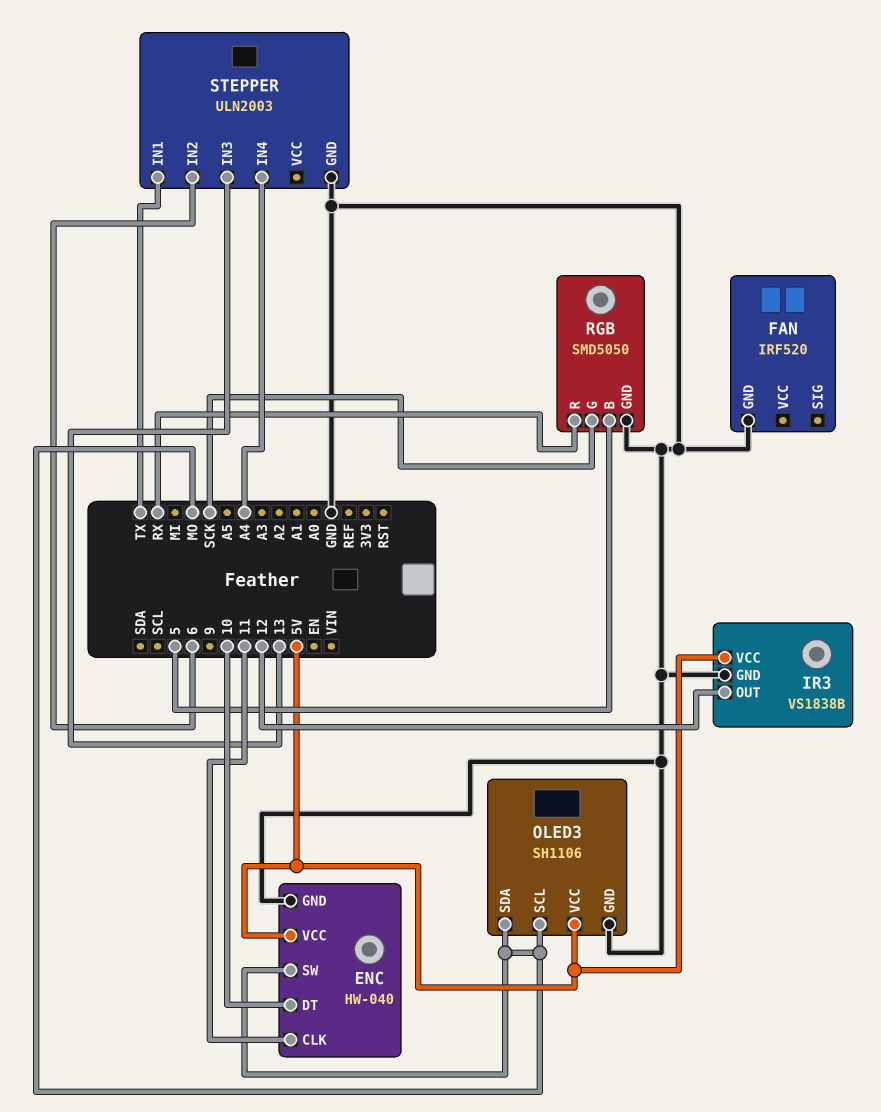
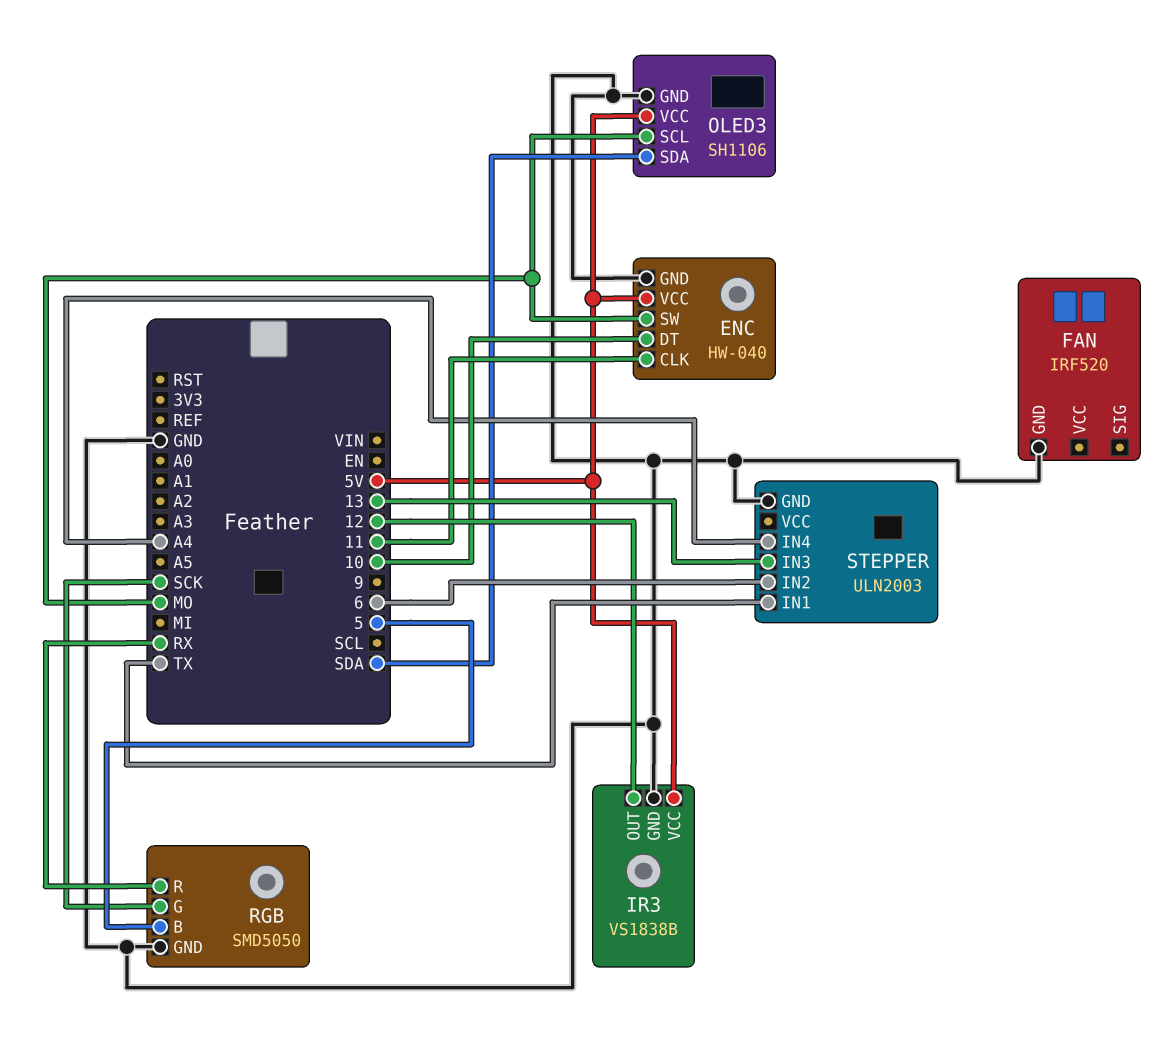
OLED3 pin SDA: MO -> SDA

